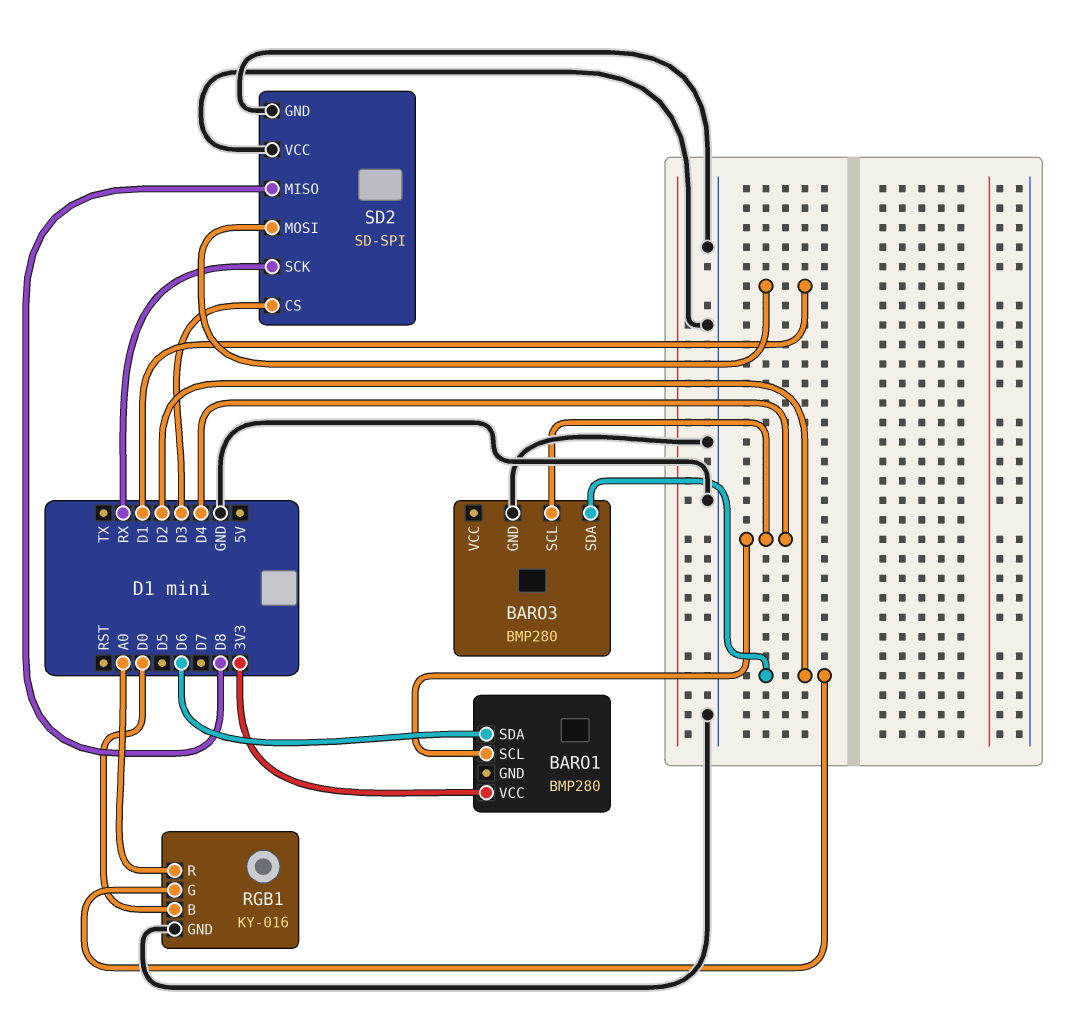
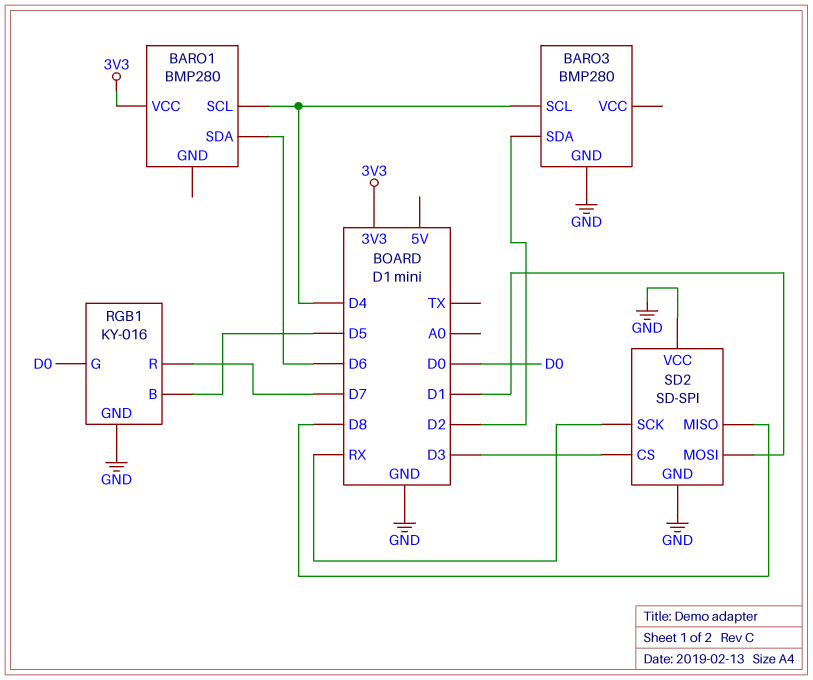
RGB1 pin B: D0 -> D5
RGB1 pin G: D2 -> D0
RGB1 pin R: A0 -> D7

